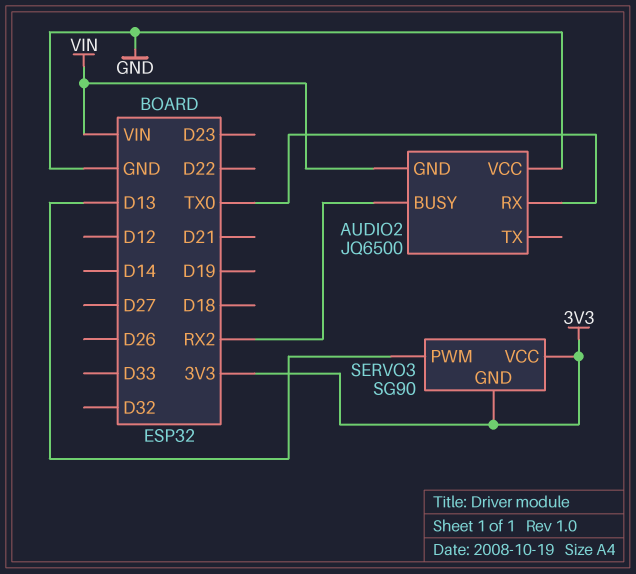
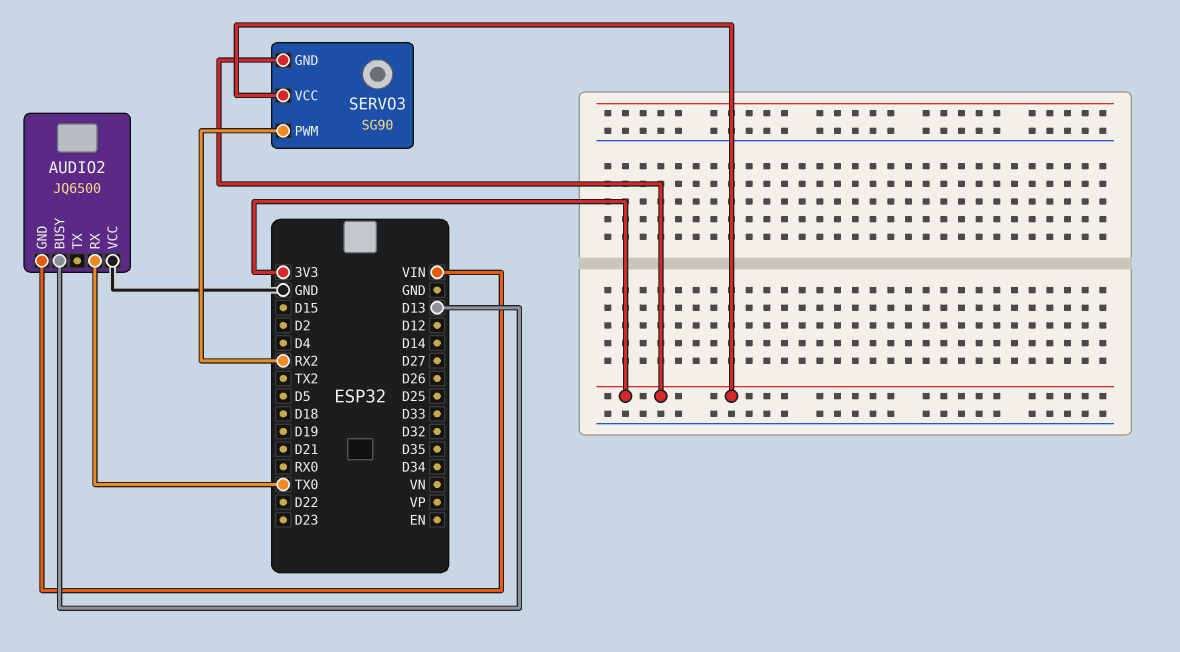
AUDIO2 pin BUSY: RX2 -> D13
SERVO3 pin PWM: D13 -> RX2

